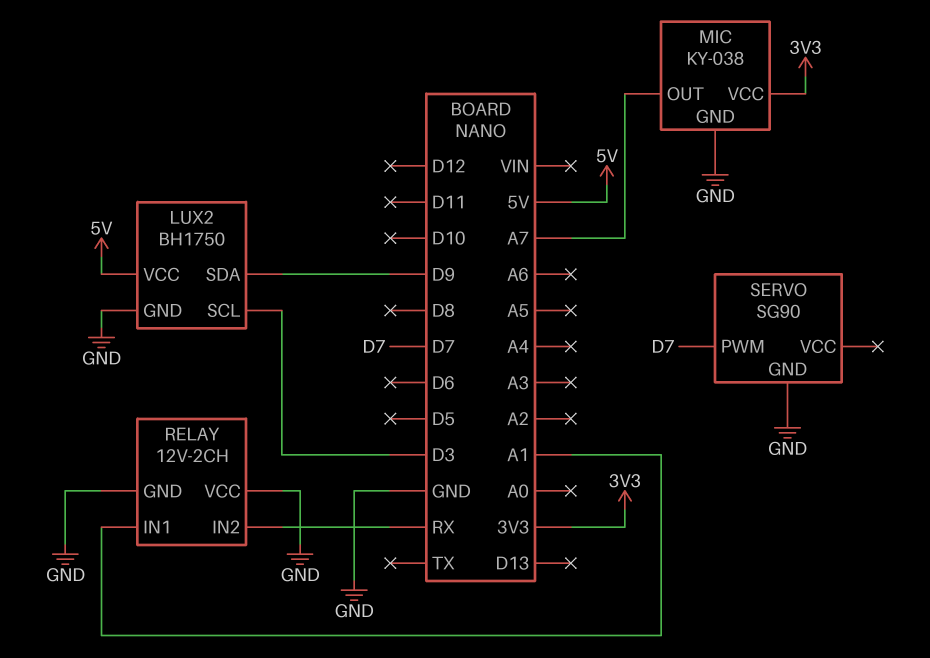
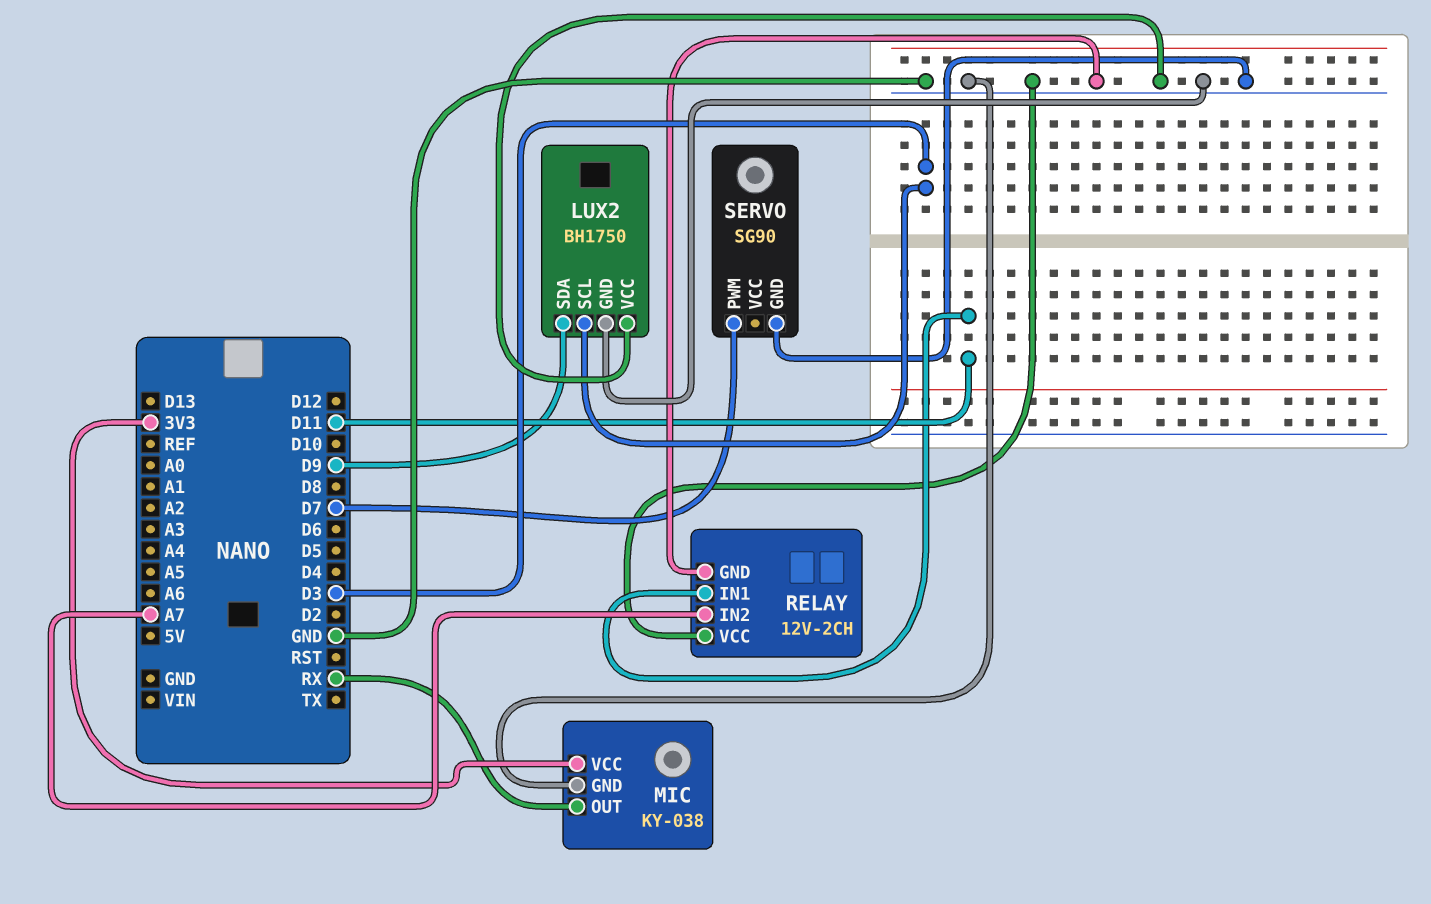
LUX2 pin VCC: 5V -> GND
MIC pin OUT: A7 -> RX
RELAY pin IN1: A1 -> D11
RELAY pin IN2: RX -> A7

